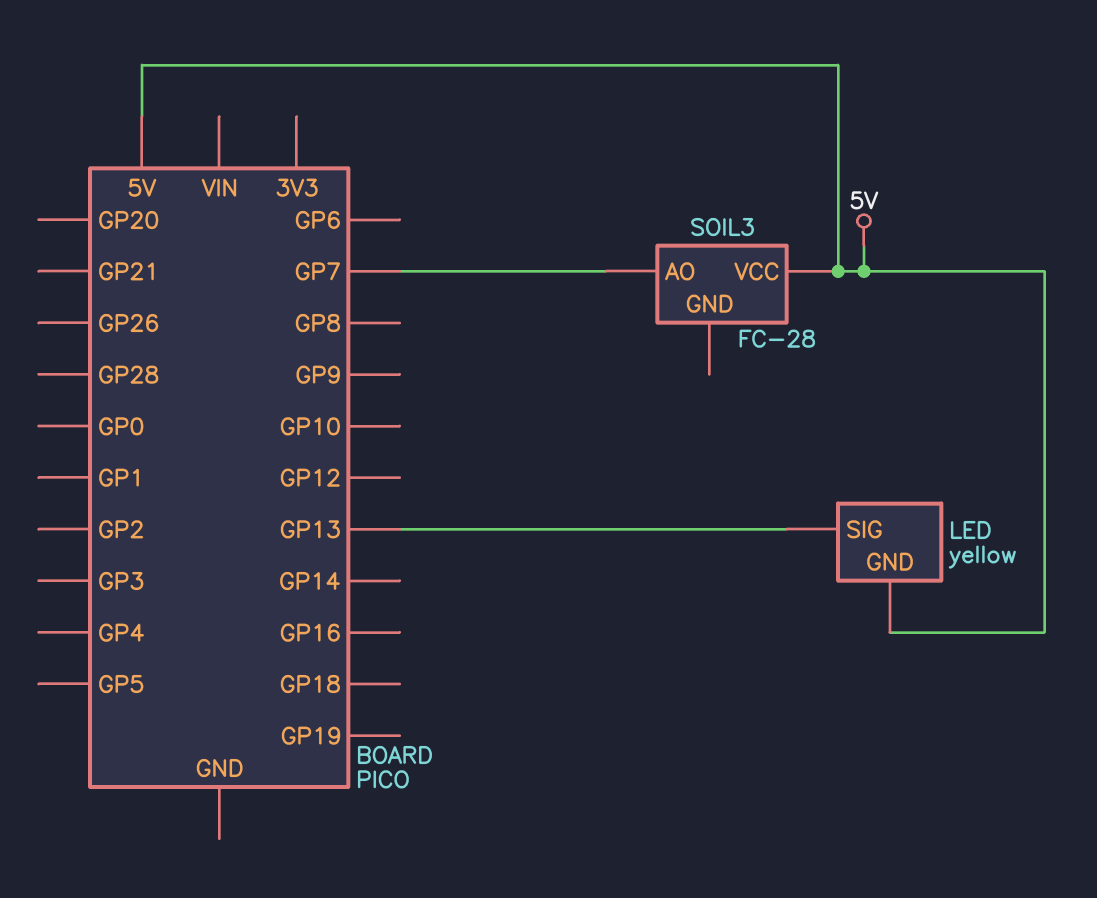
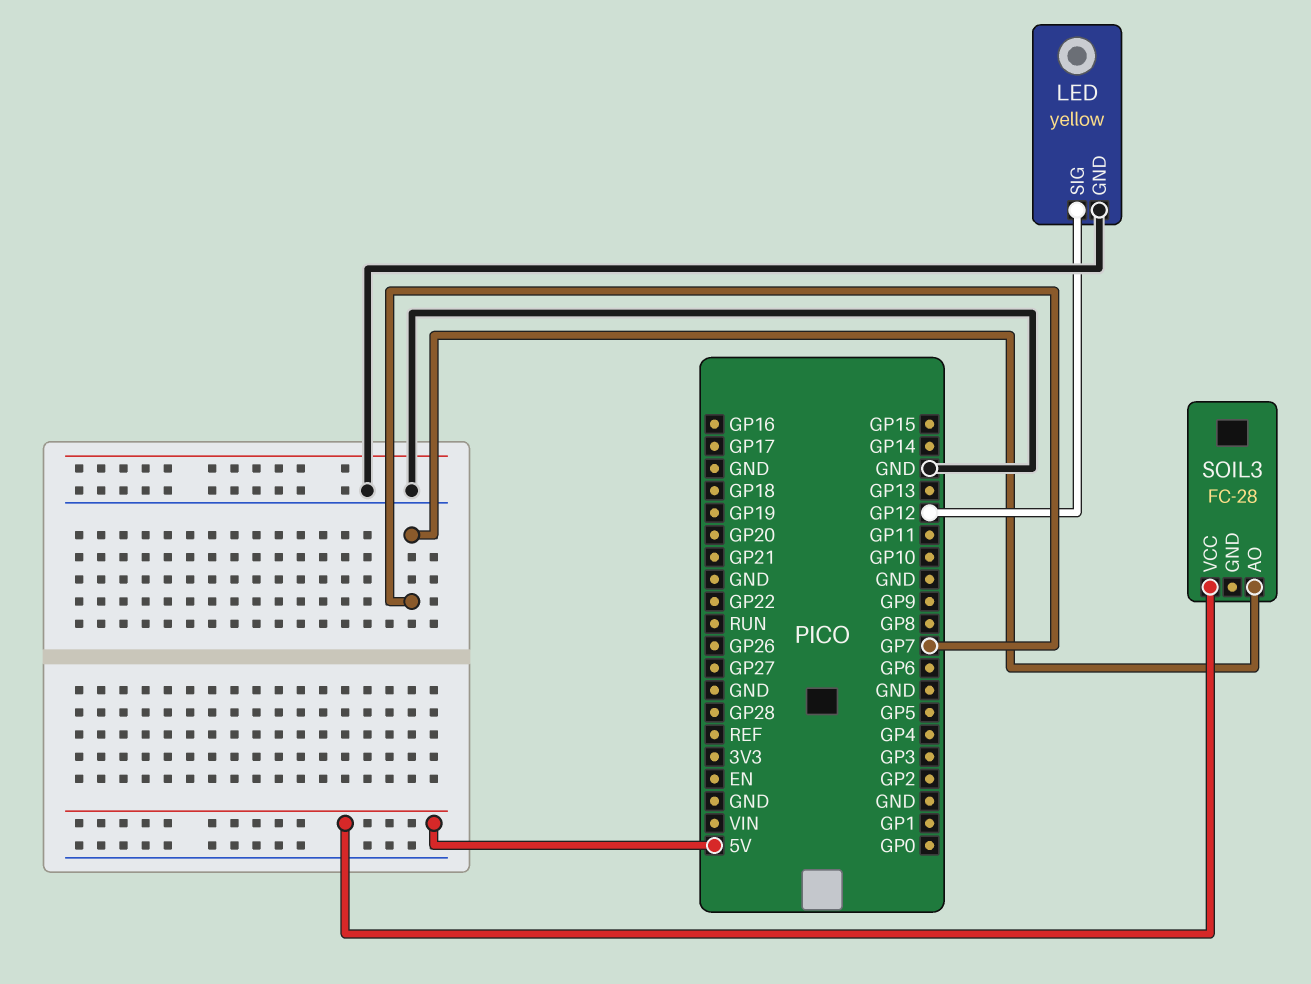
LED pin GND: 5V -> GND
LED pin SIG: GP13 -> GP12

